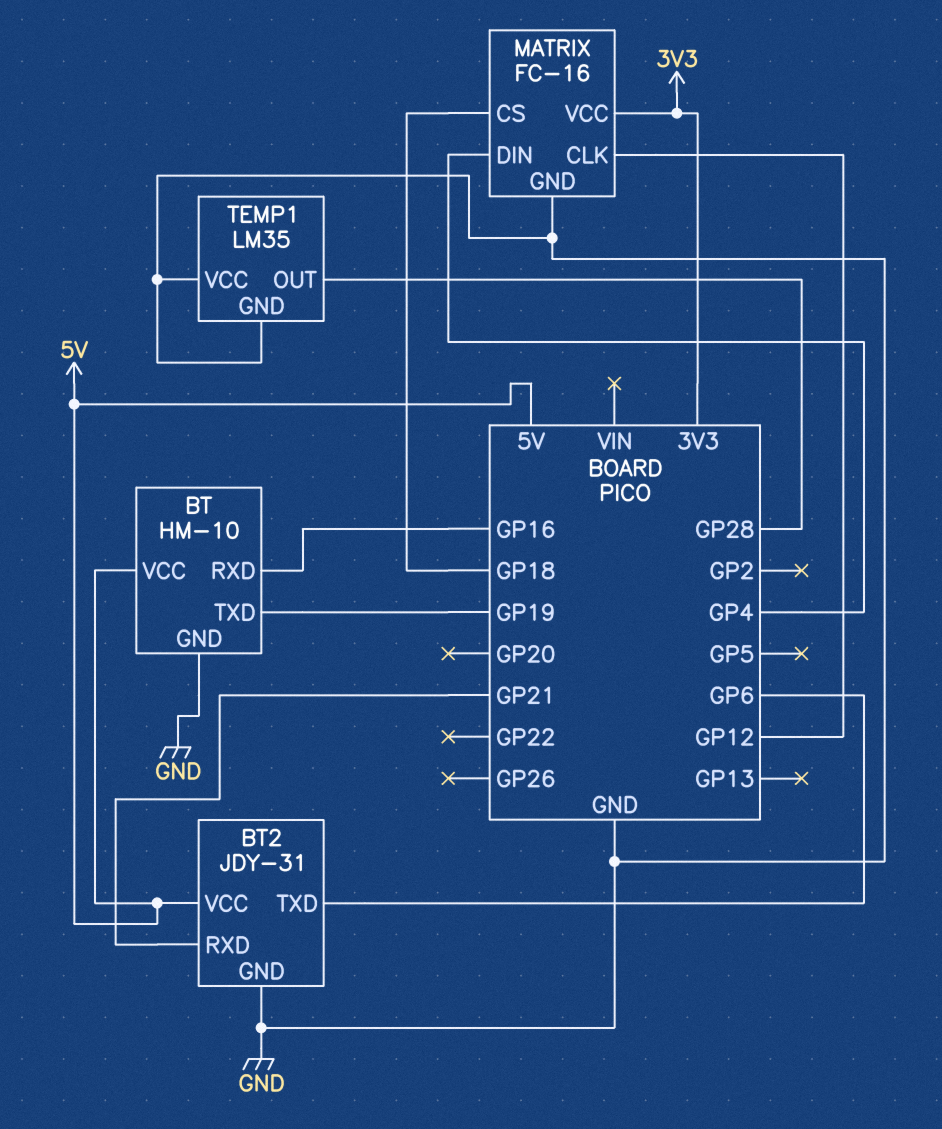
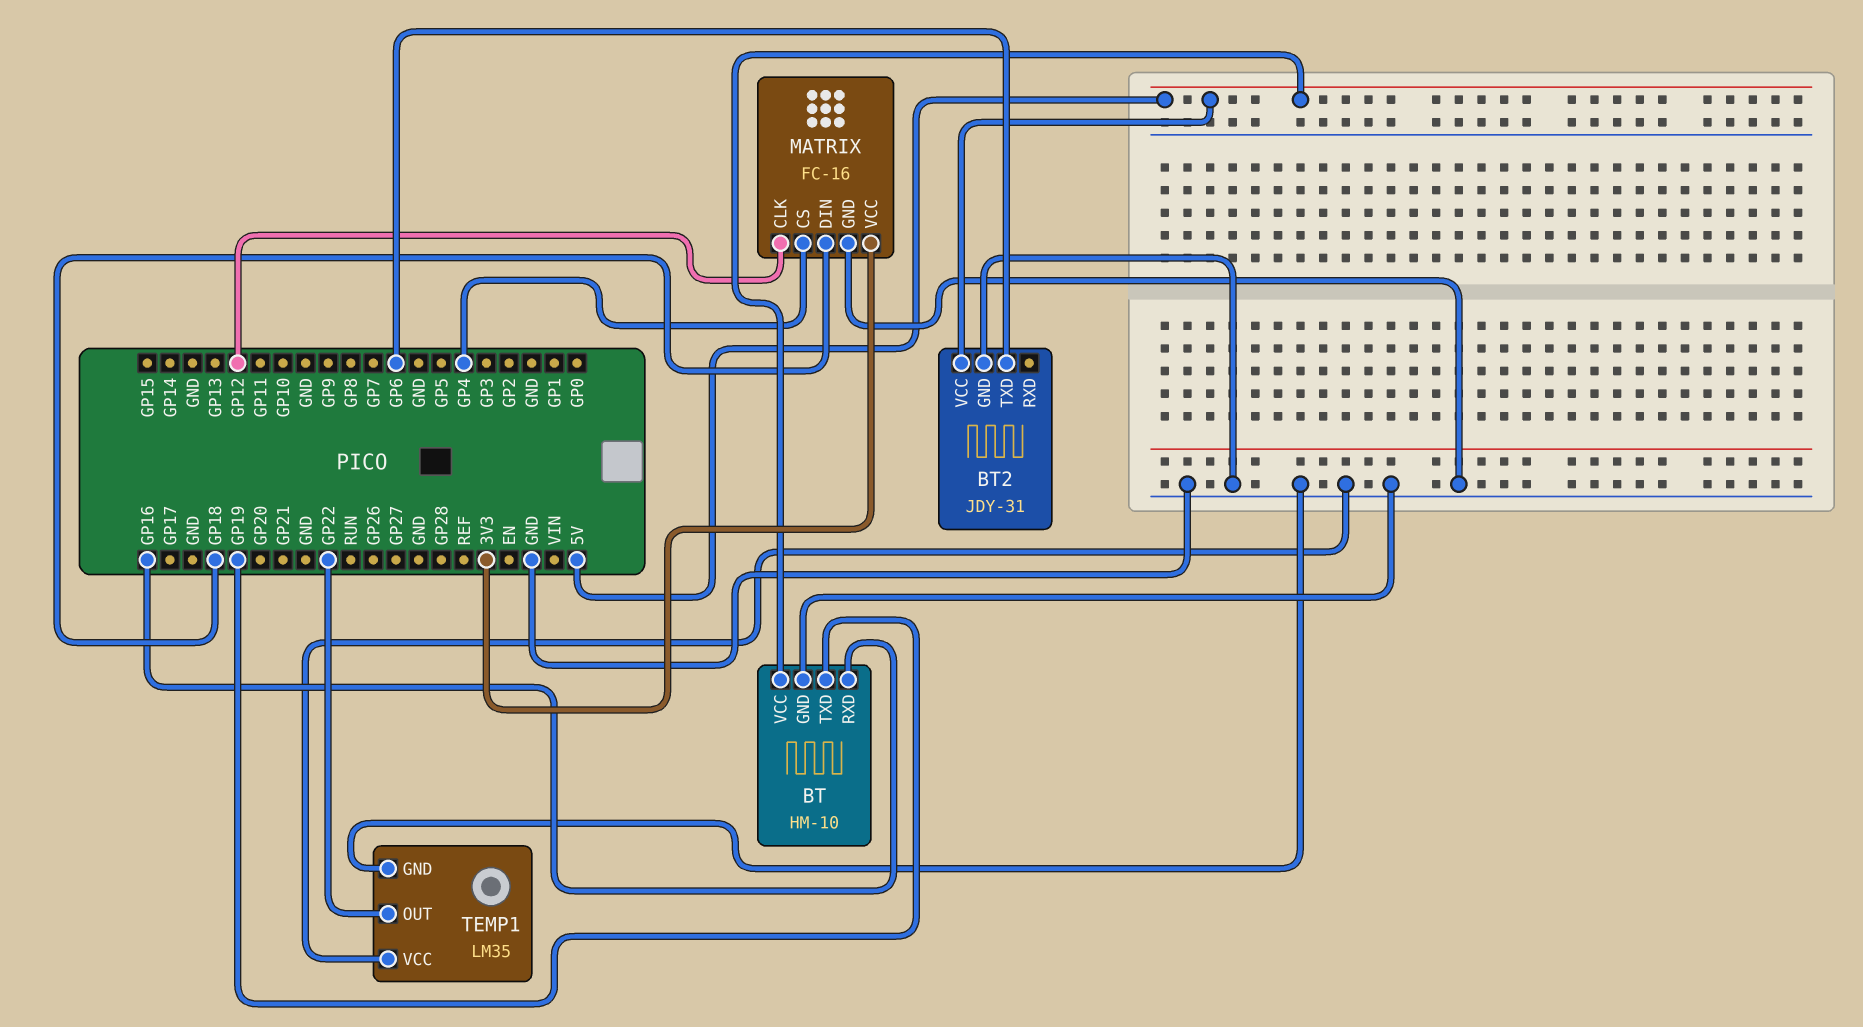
BT2 pin RXD: GP21 -> none
MATRIX pin CS: GP18 -> GP4
MATRIX pin DIN: GP4 -> GP18
TEMP1 pin OUT: GP28 -> GP22

